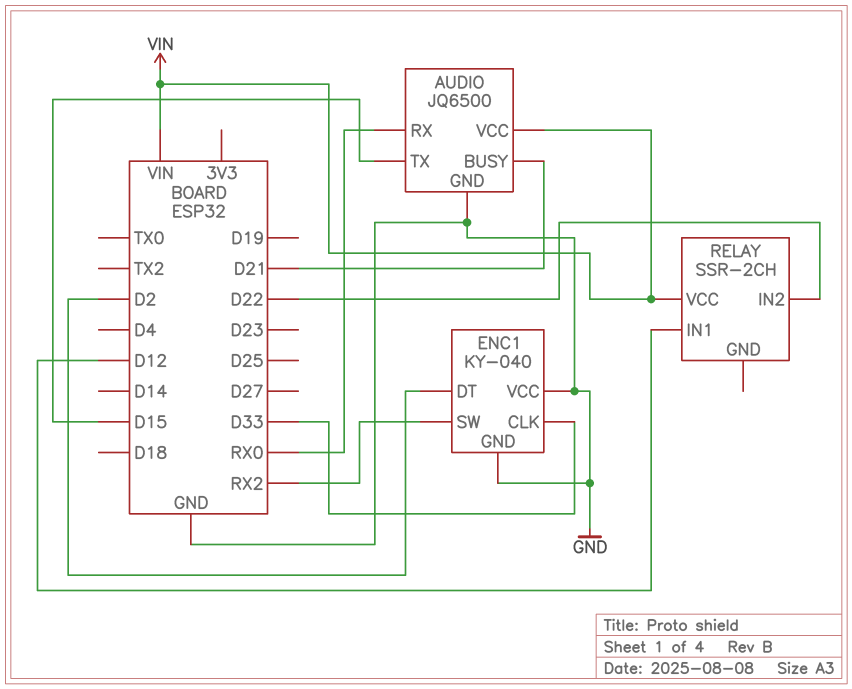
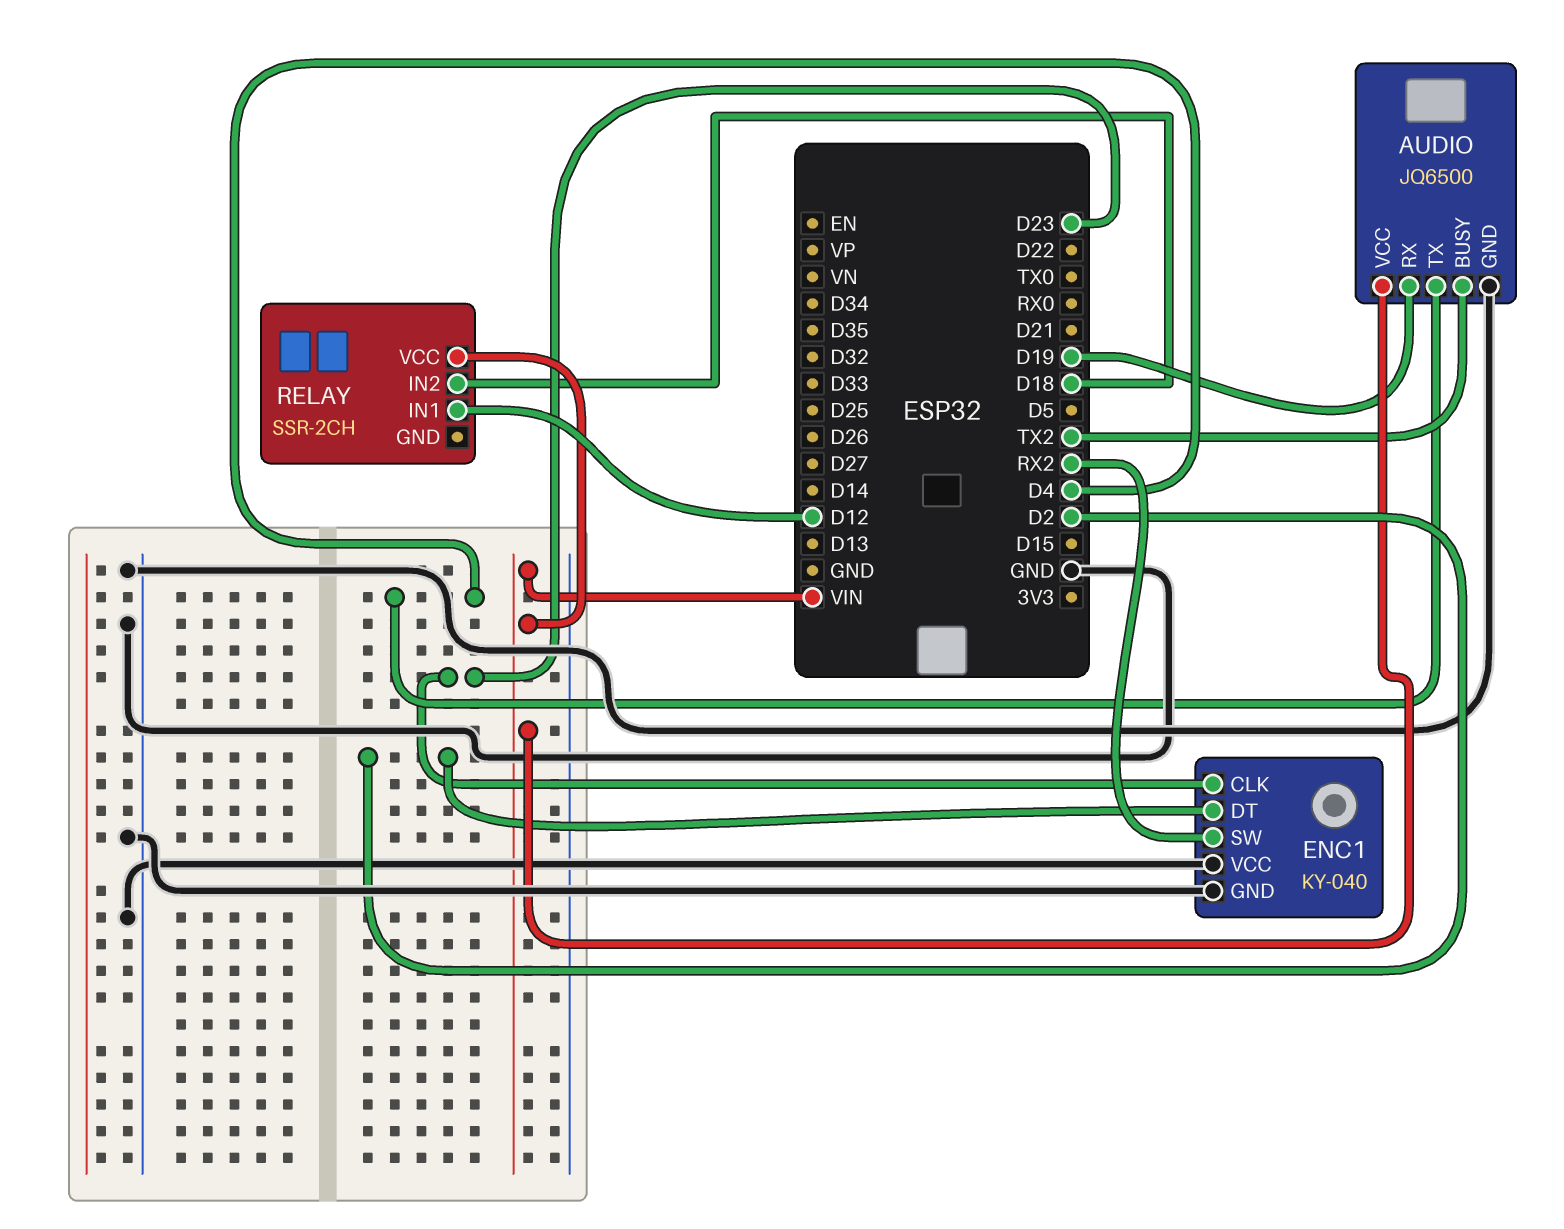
AUDIO pin BUSY: D21 -> TX2
AUDIO pin RX: RX0 -> D19
AUDIO pin TX: D15 -> D4
ENC1 pin CLK: D33 -> D23
RELAY pin IN2: D22 -> D18

